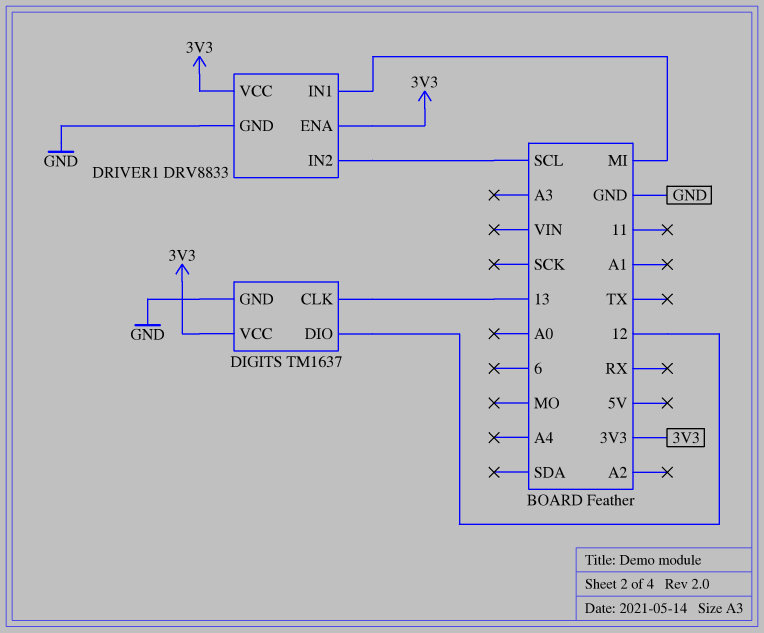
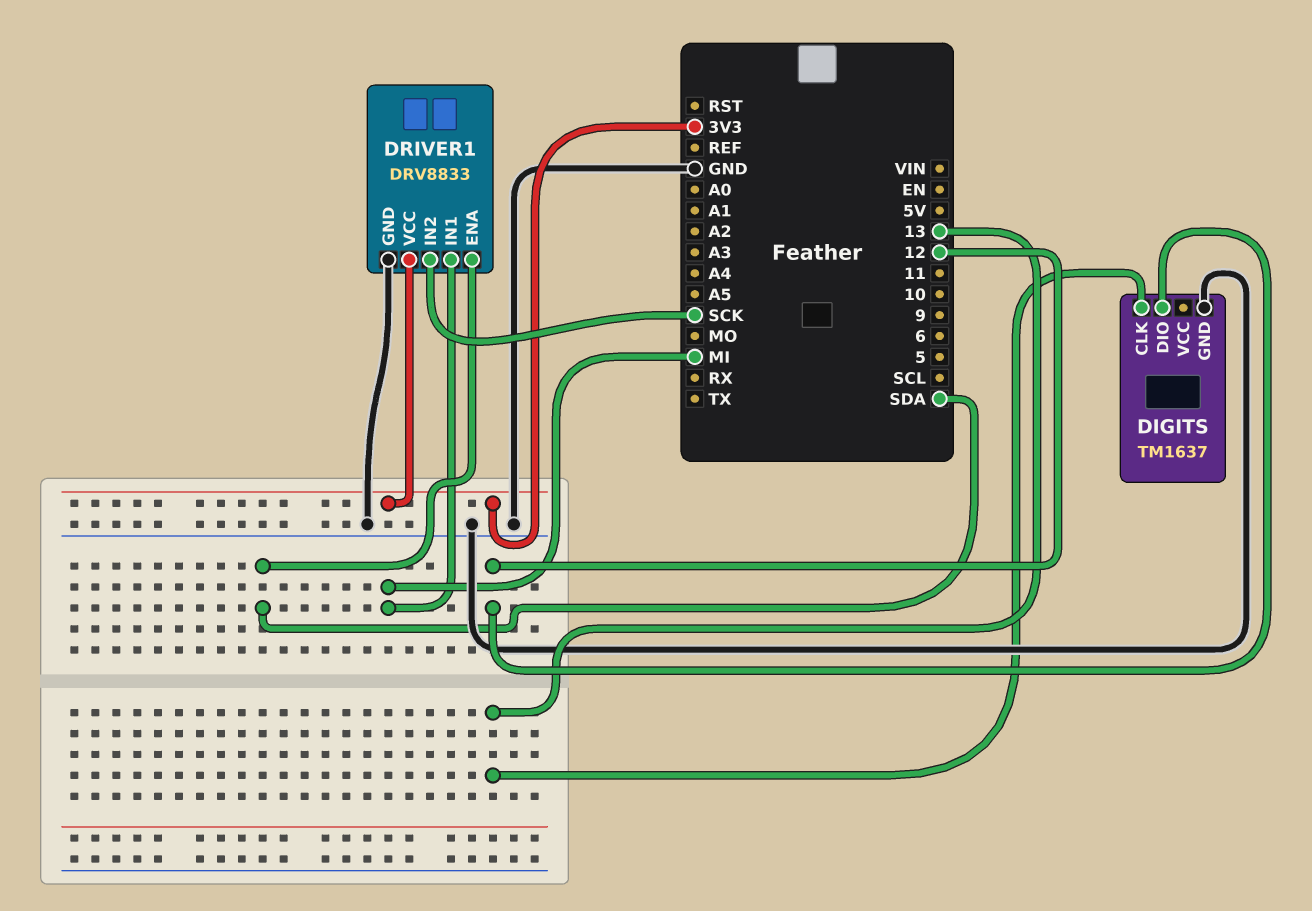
DIGITS pin VCC: 3V3 -> none
DRIVER1 pin ENA: 3V3 -> SDA
DRIVER1 pin IN2: SCL -> SCK

